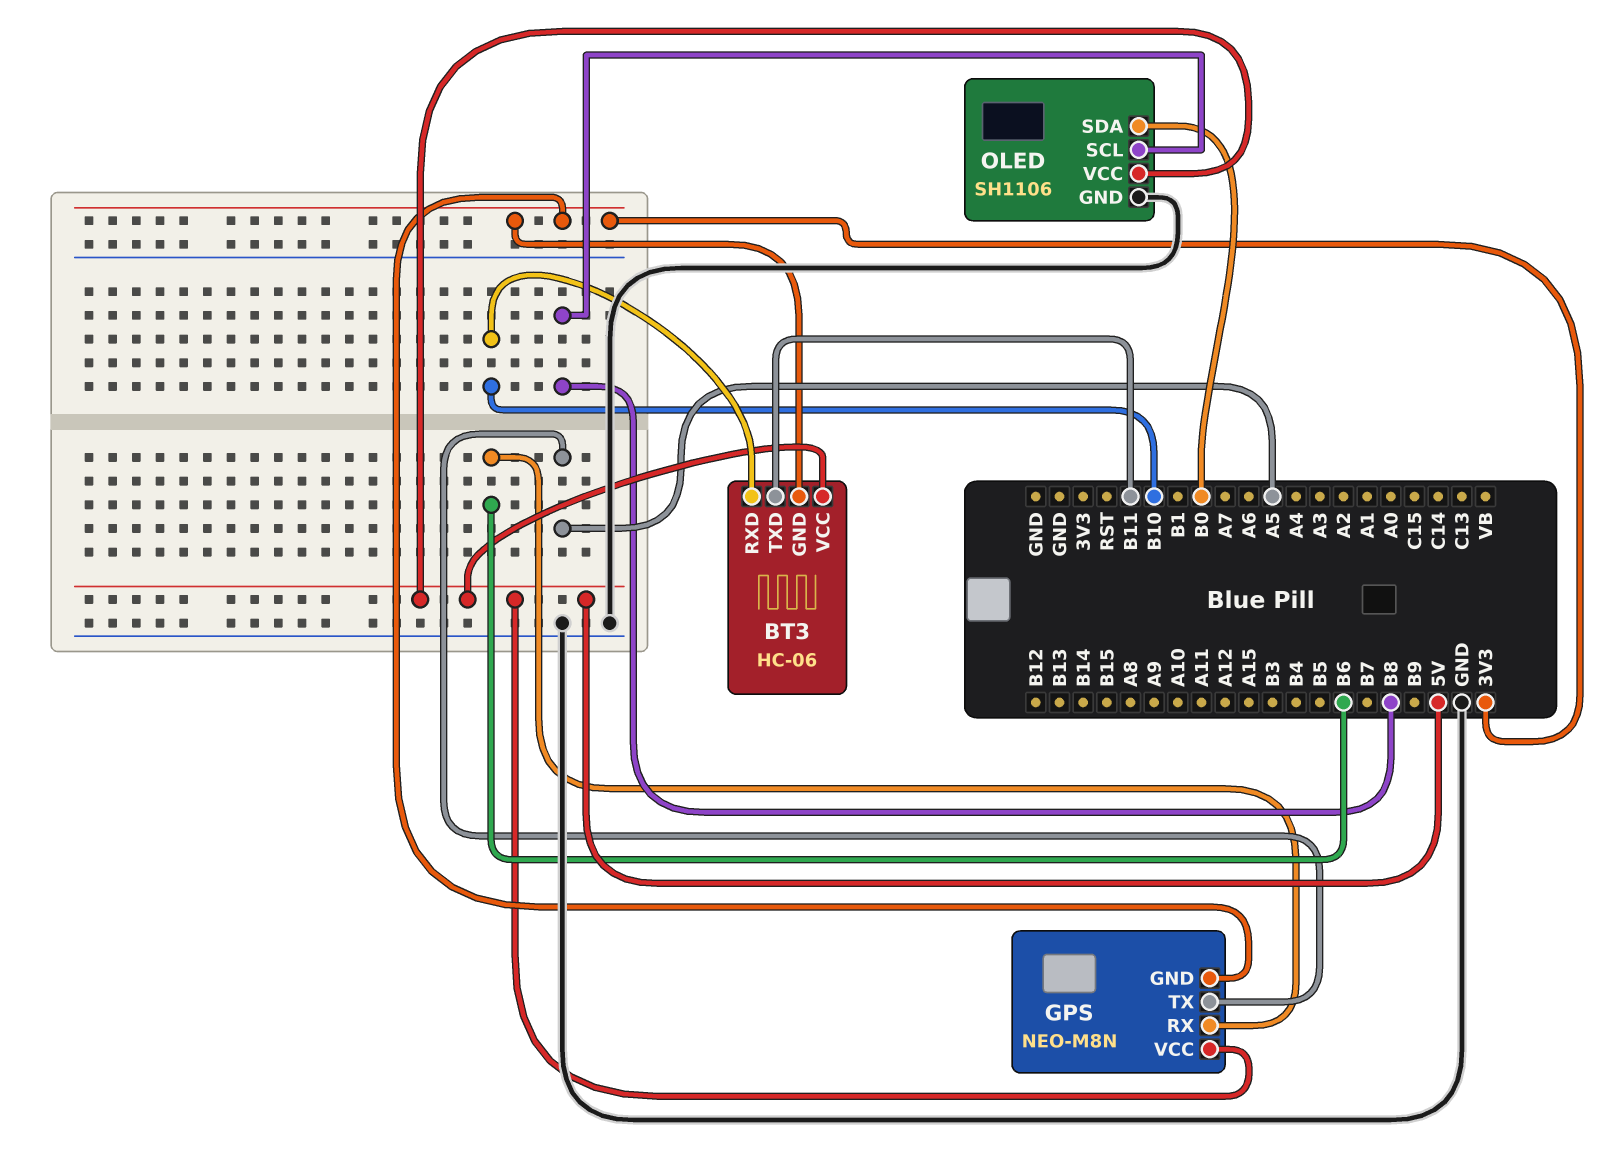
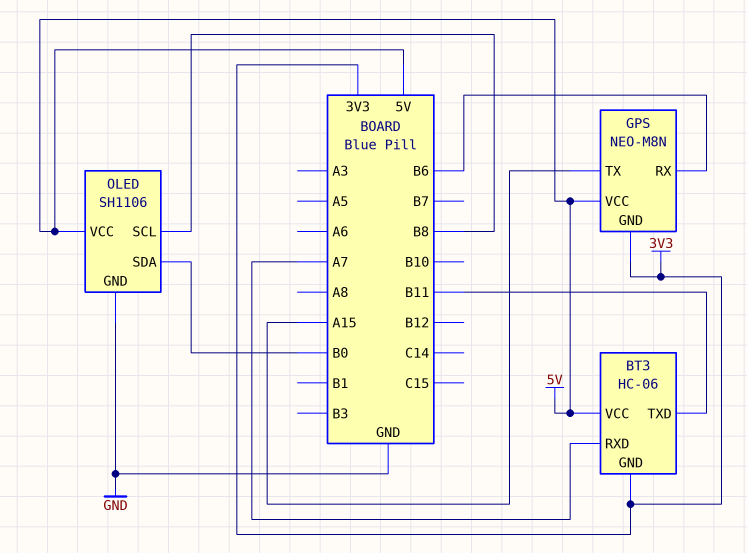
BT3 pin RXD: B10 -> A7
GPS pin TX: A5 -> A15

